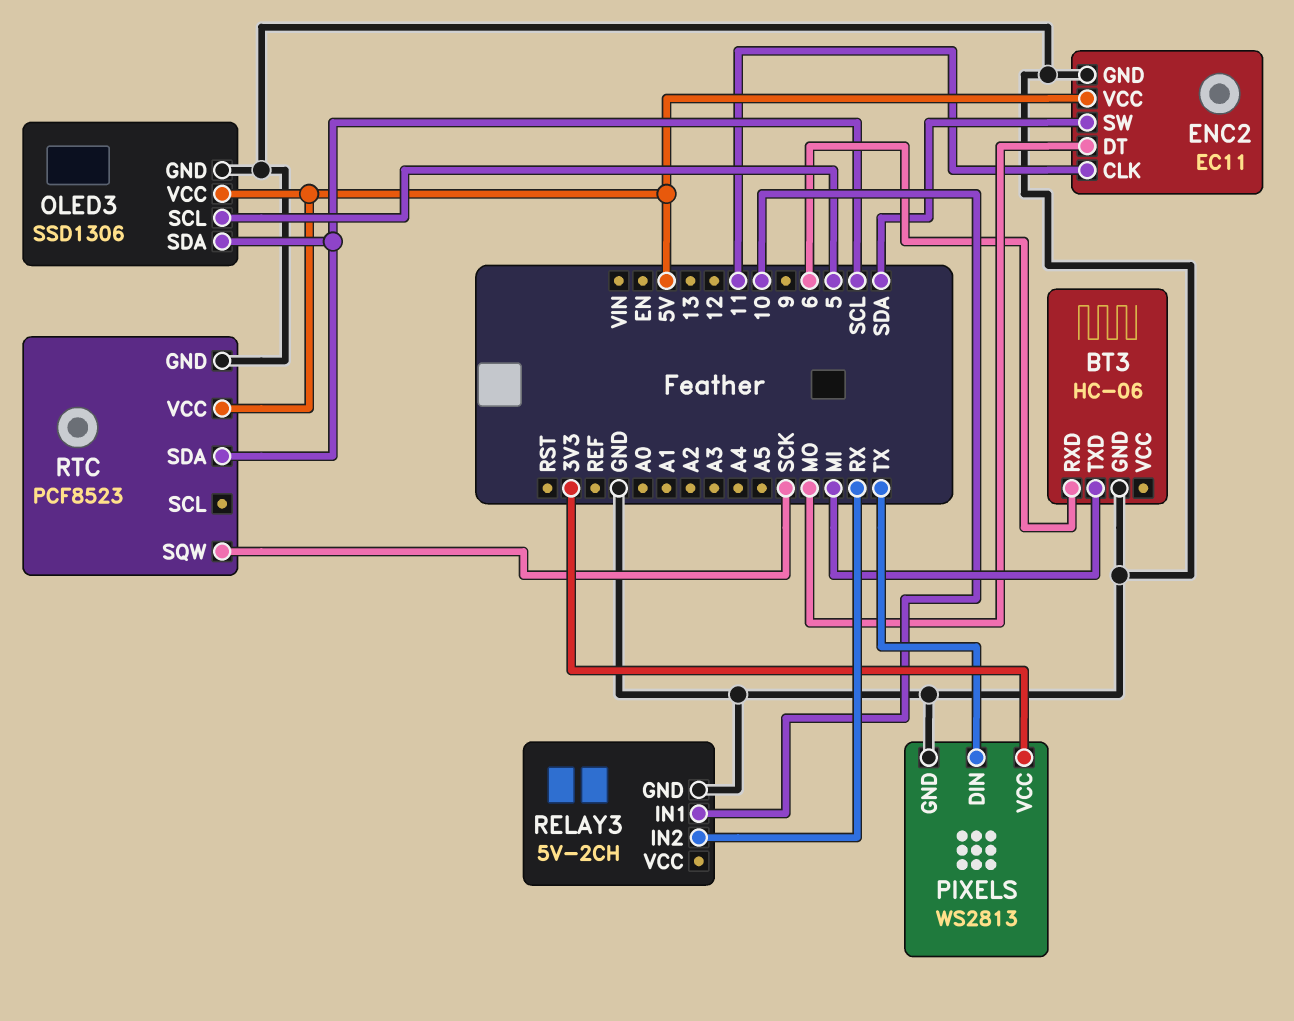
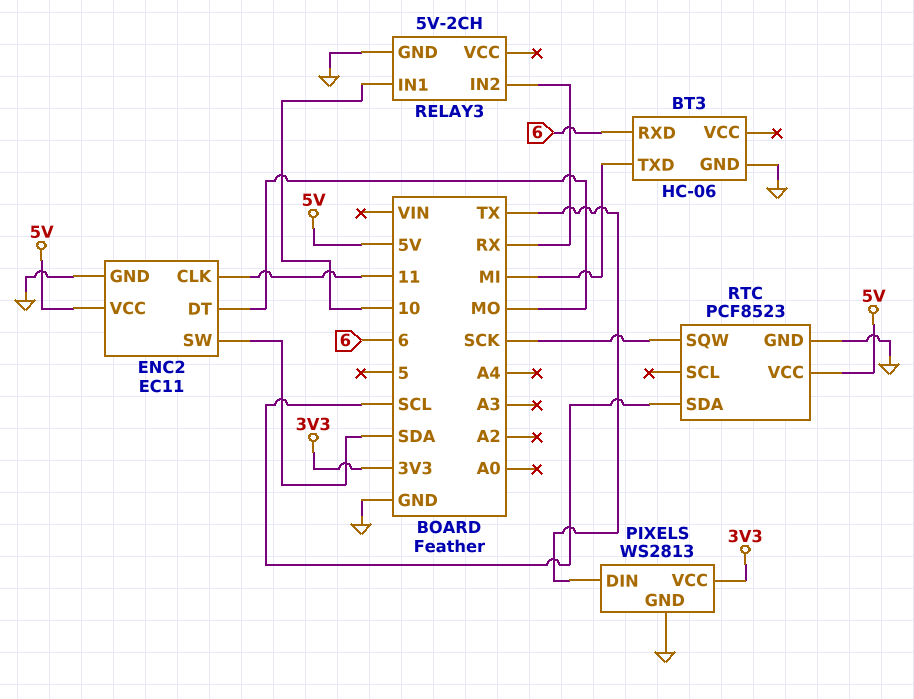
OLED3: SSD1306 -> none
OLED3 pin GND: GND -> none
OLED3 pin SCL: 5 -> none
OLED3 pin SDA: SCL -> none
OLED3 pin VCC: 5V -> none

